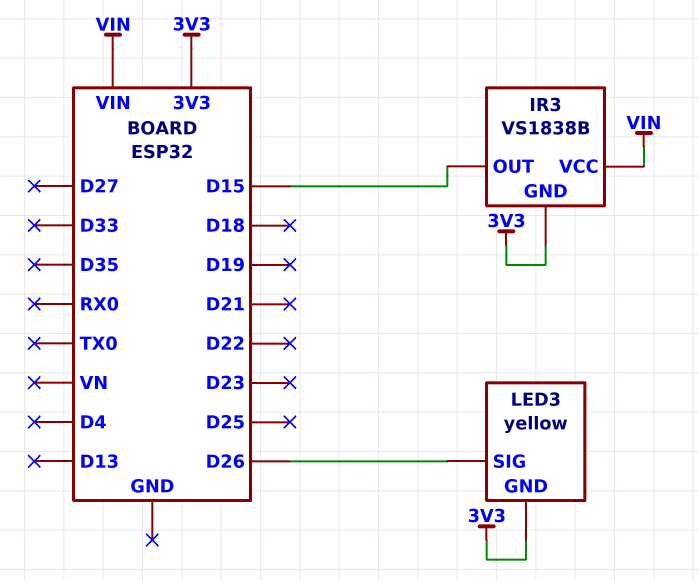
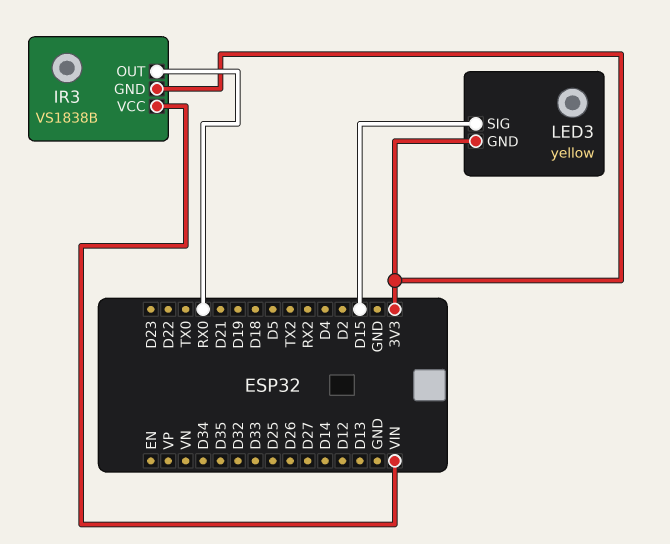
IR3 pin OUT: D15 -> RX0
LED3 pin SIG: D26 -> D15

